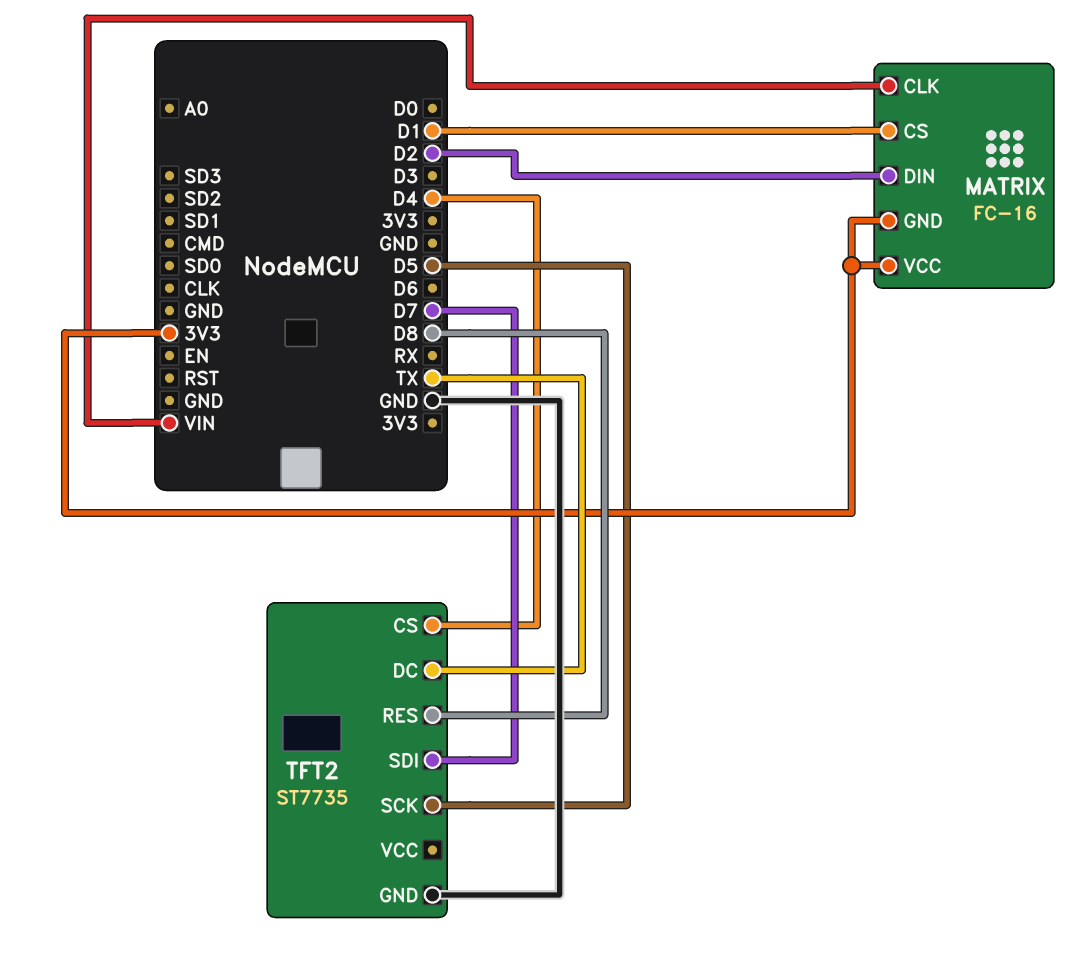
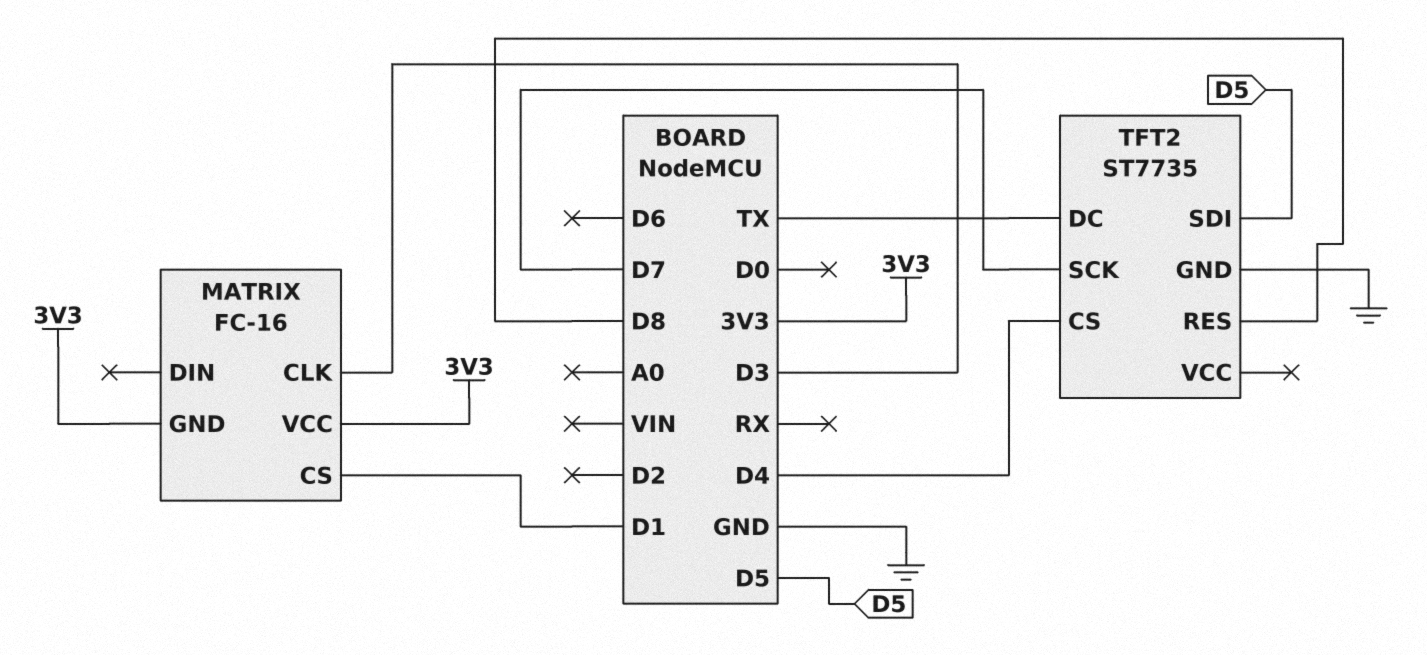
MATRIX pin CLK: VIN -> D3
MATRIX pin DIN: D2 -> none
TFT2 pin SCK: D5 -> D7
TFT2 pin SDI: D7 -> D5

